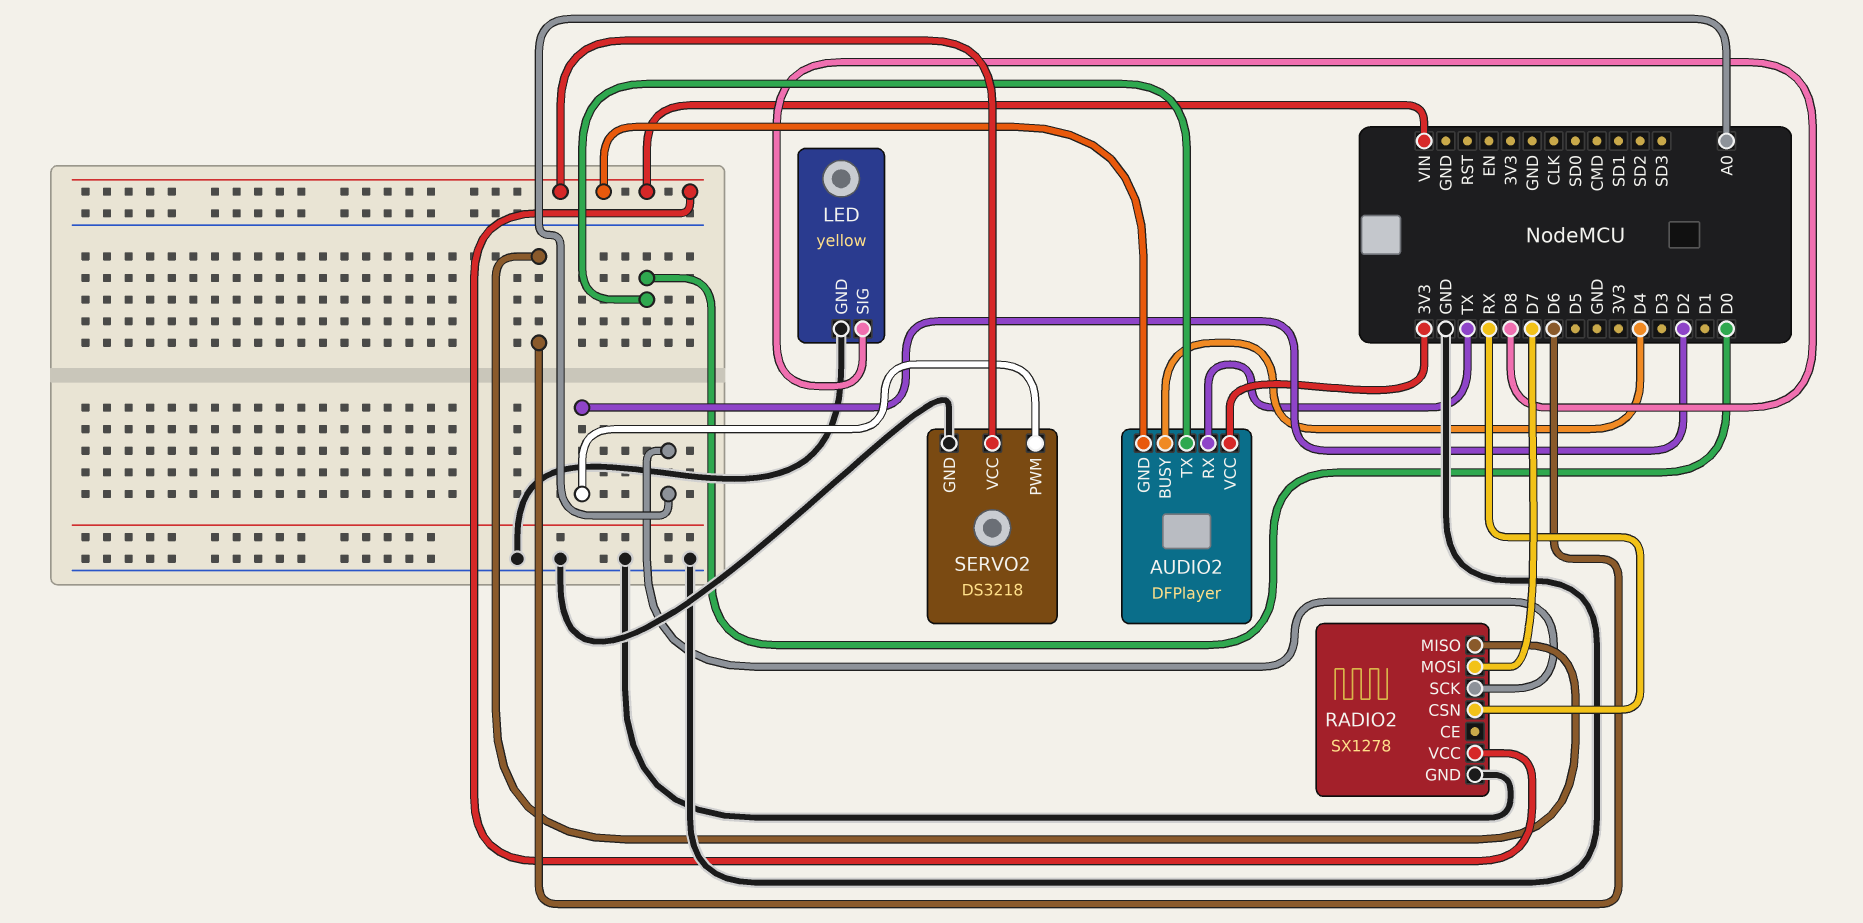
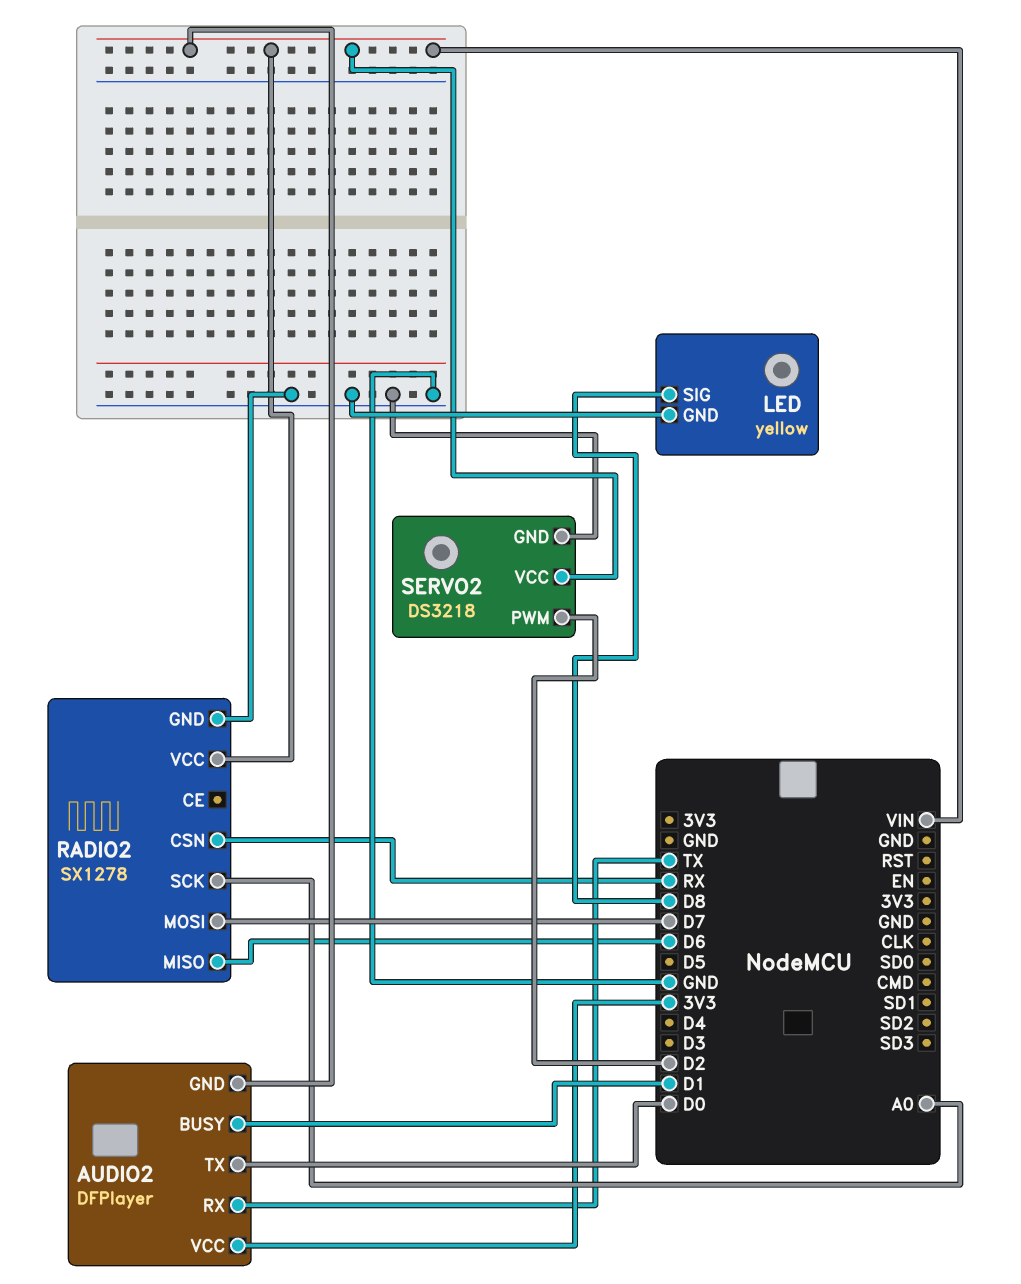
AUDIO2 pin BUSY: D4 -> D1

